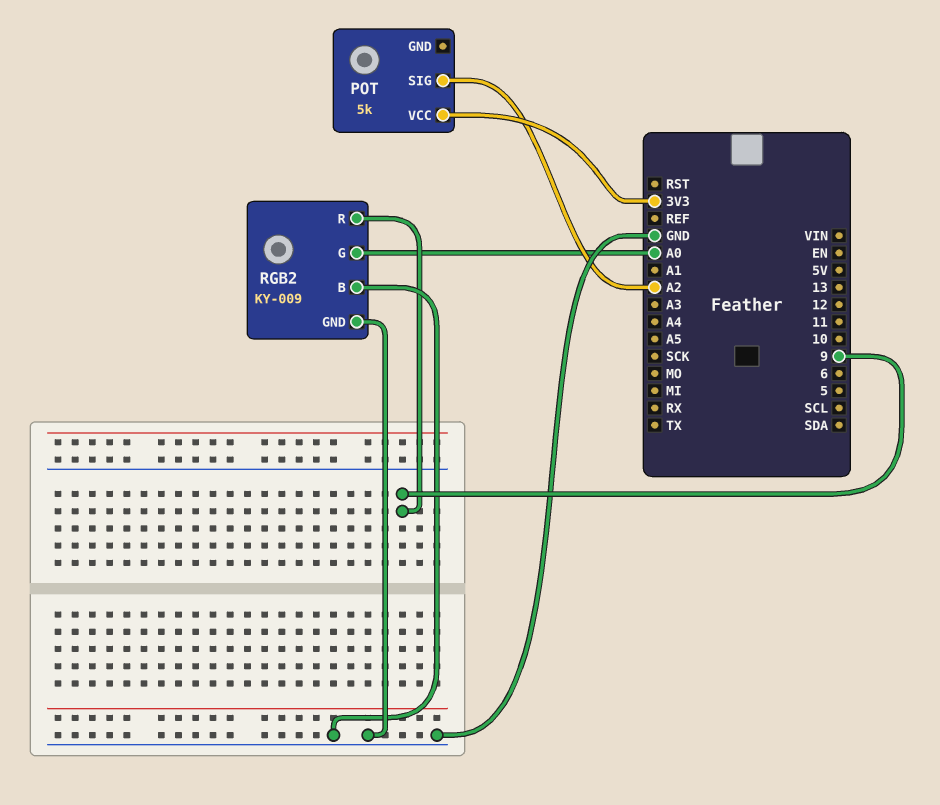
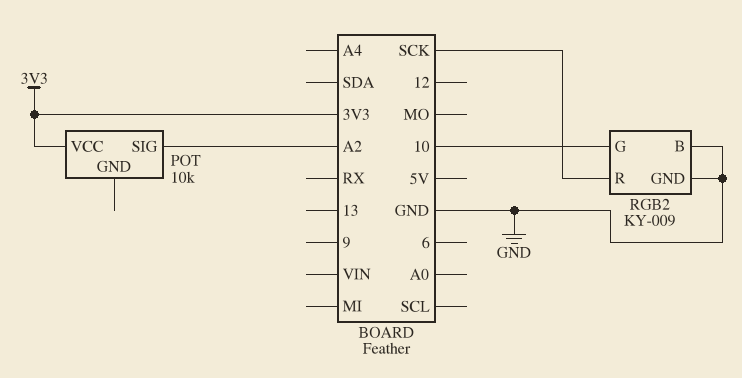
POT: 5k -> 10k
RGB2 pin G: A0 -> 10
RGB2 pin R: 9 -> SCK

